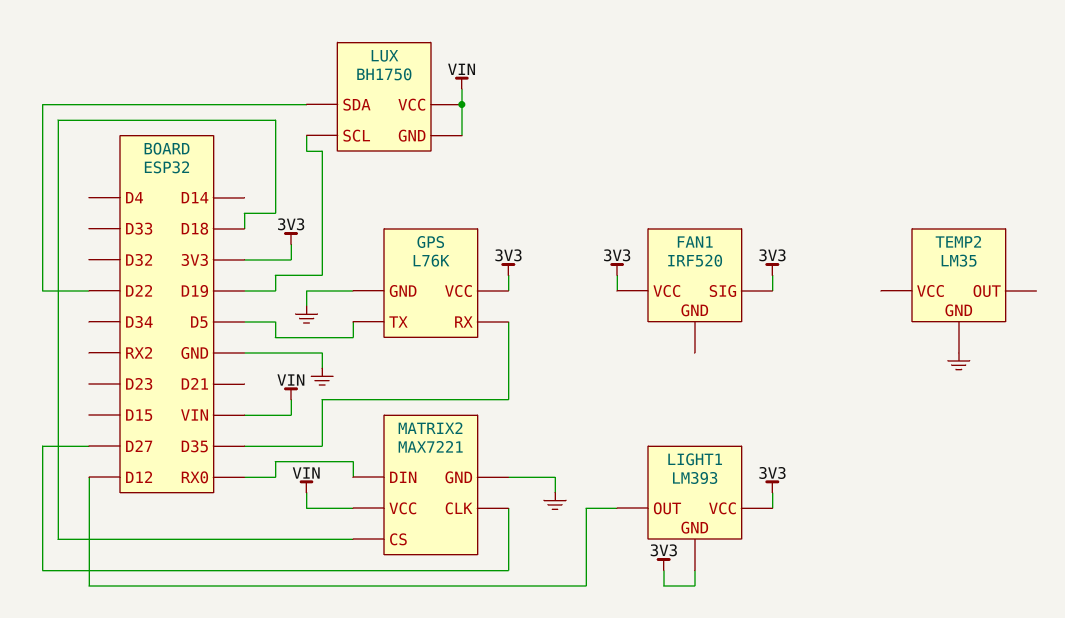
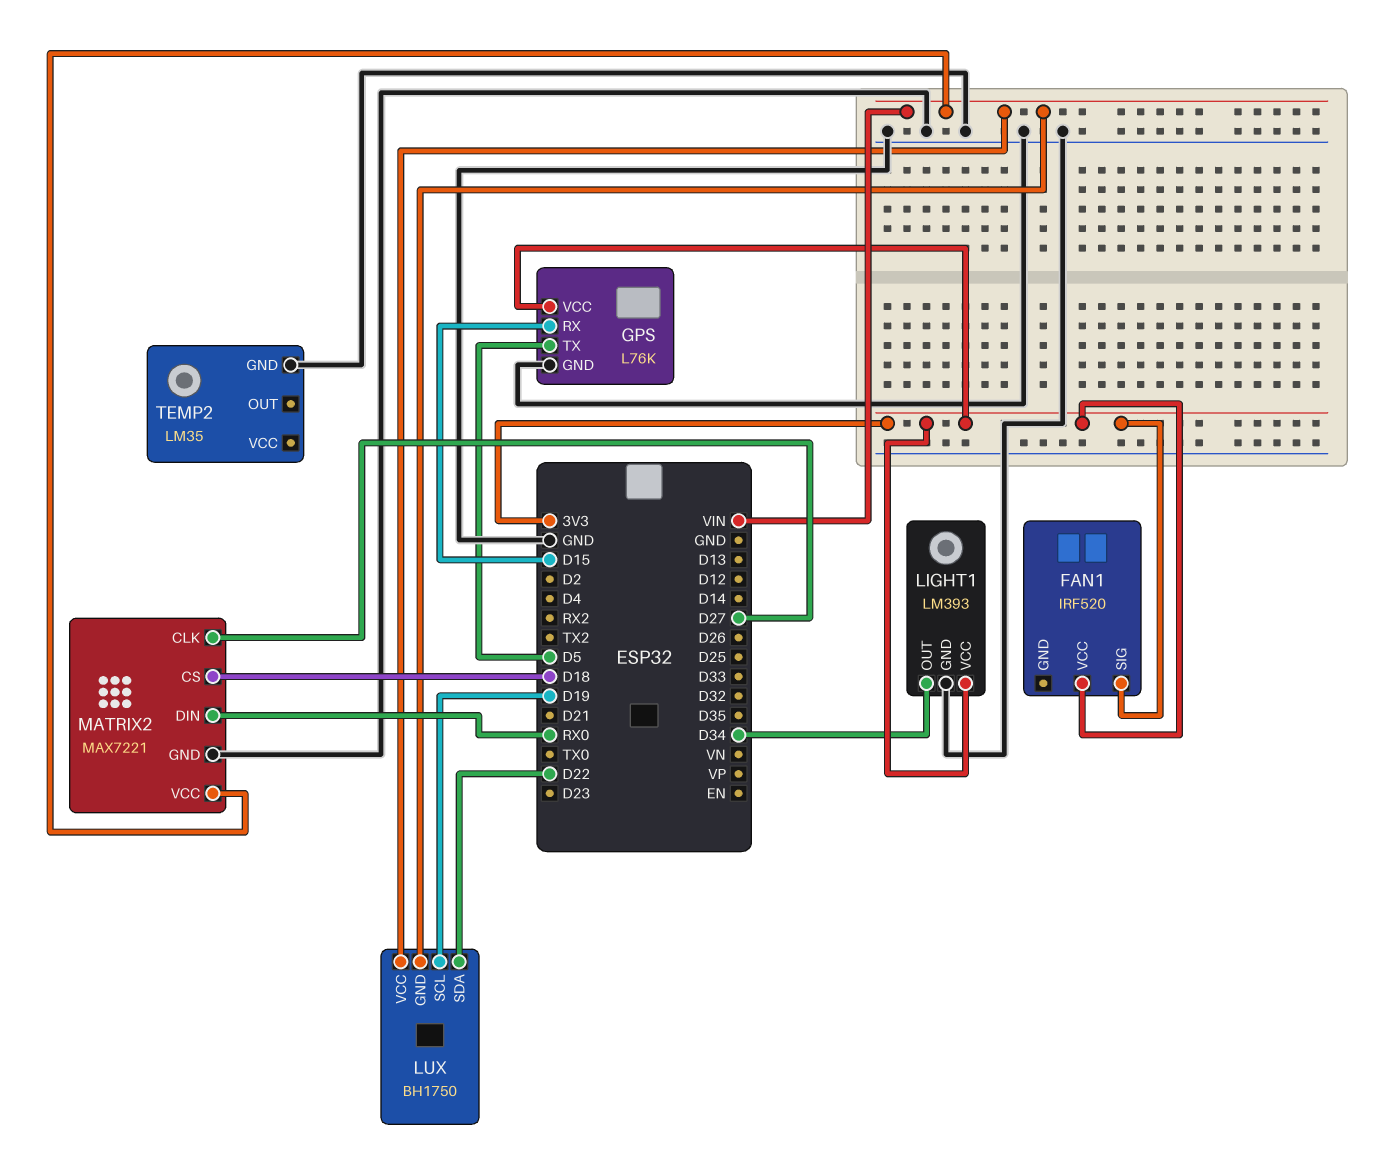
GPS pin RX: D35 -> D15
LIGHT1 pin GND: 3V3 -> GND
LIGHT1 pin OUT: D12 -> D34

